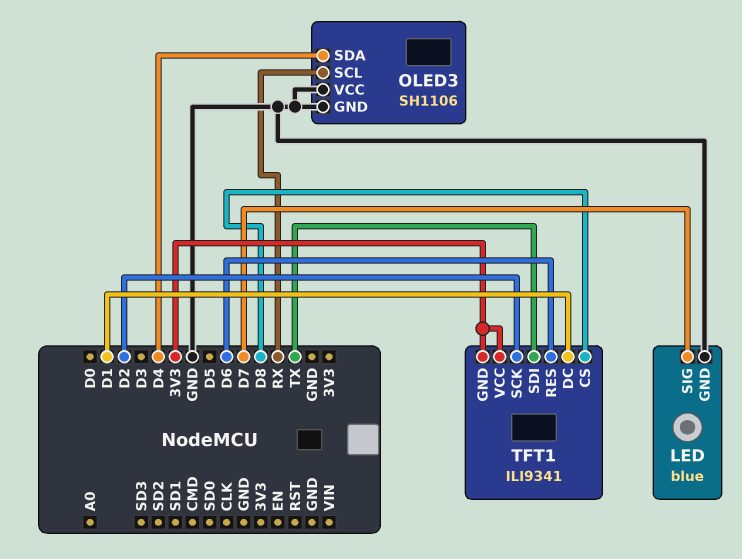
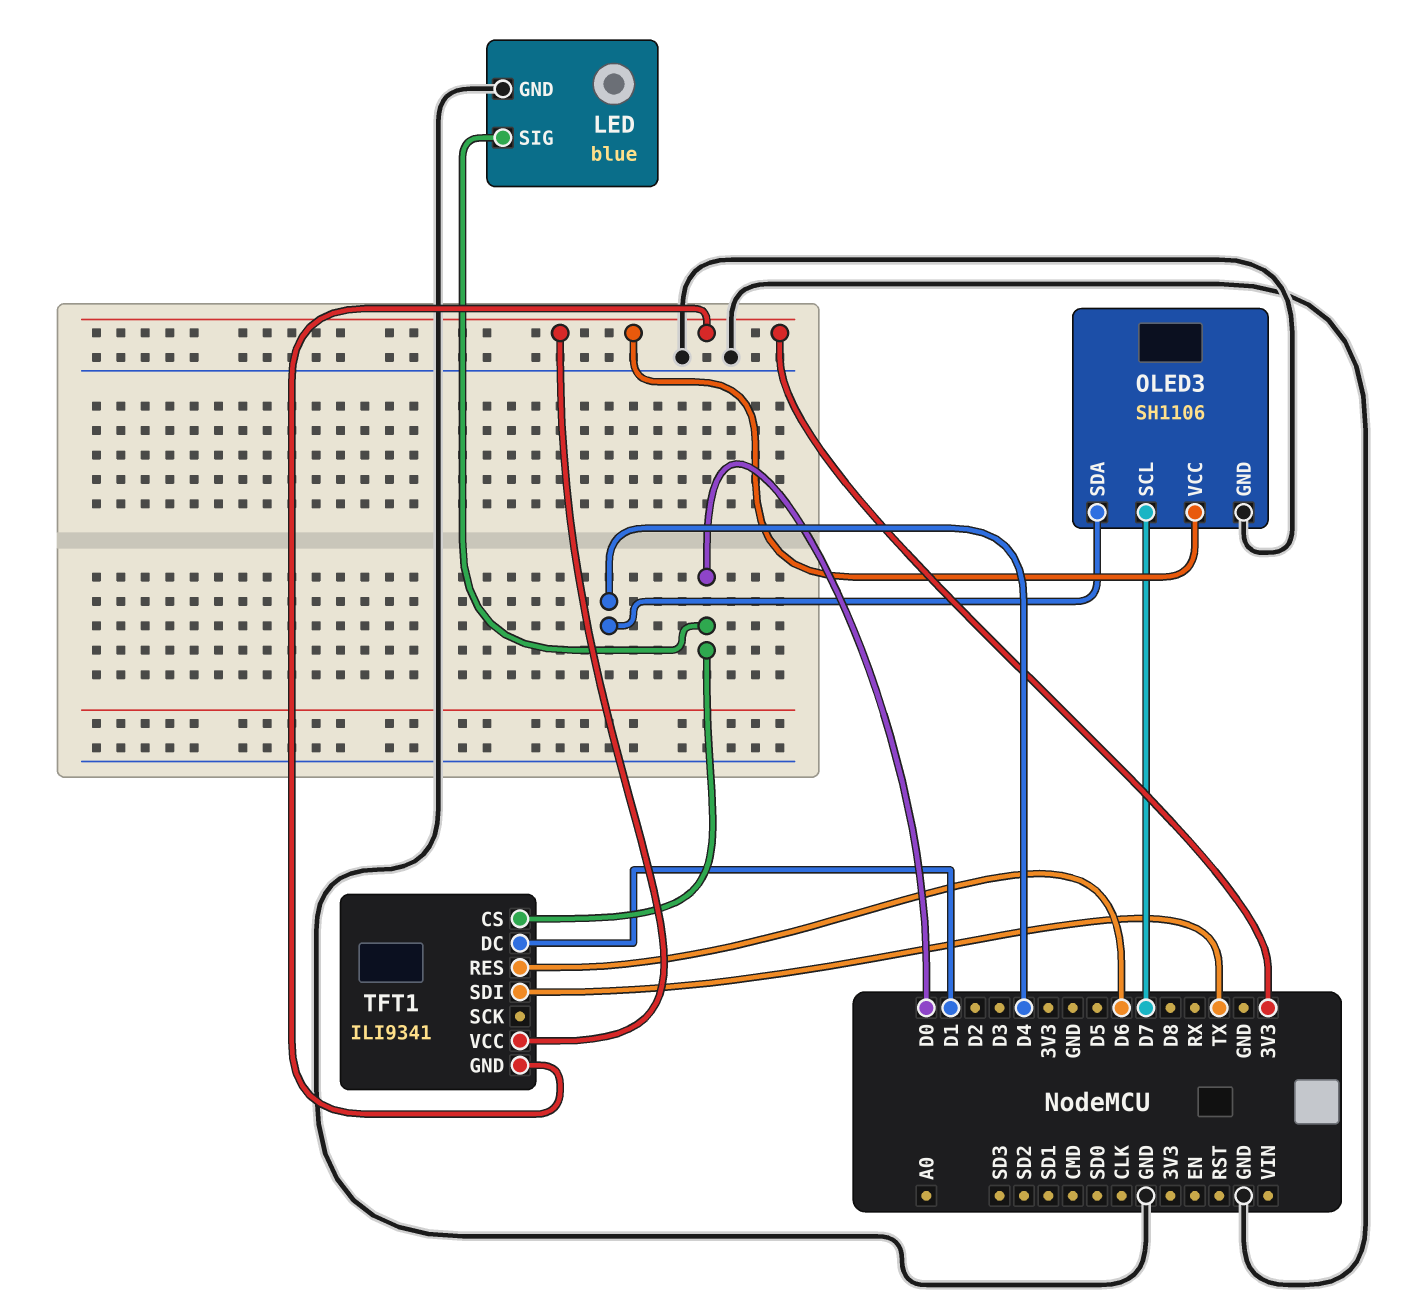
LED pin SIG: D7 -> D0
OLED3 pin SCL: RX -> D7
OLED3 pin VCC: GND -> 3V3
TFT1 pin CS: D8 -> D0
TFT1 pin SCK: D2 -> none

